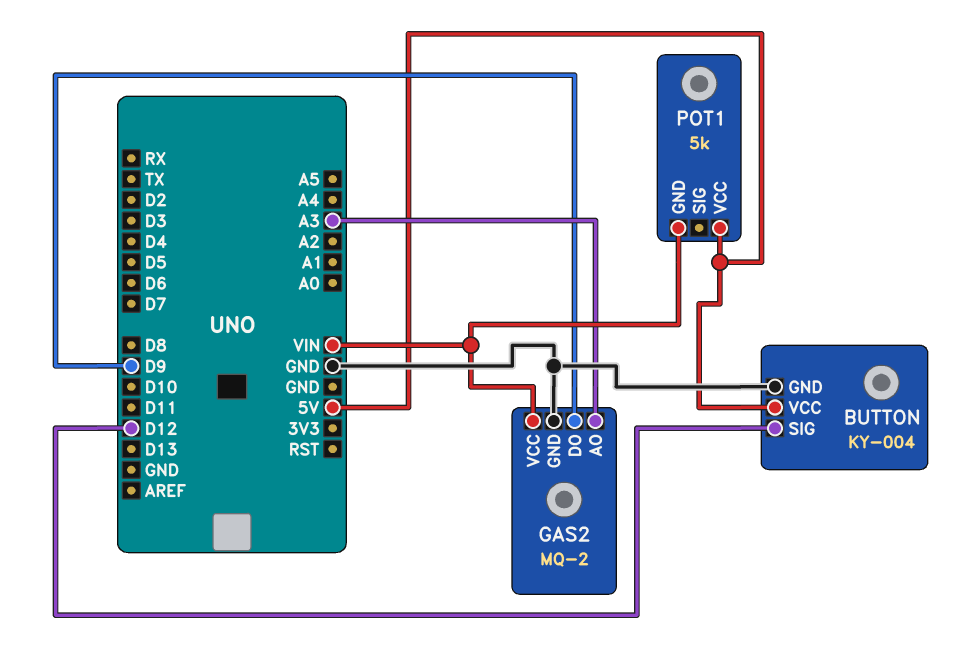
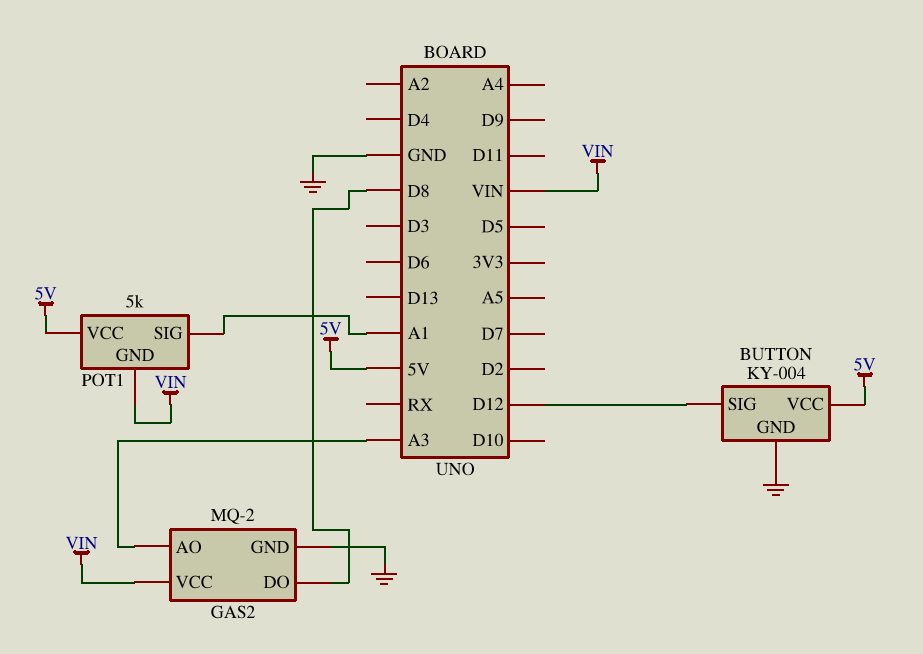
GAS2 pin DO: D9 -> D8
POT1 pin SIG: none -> A1

